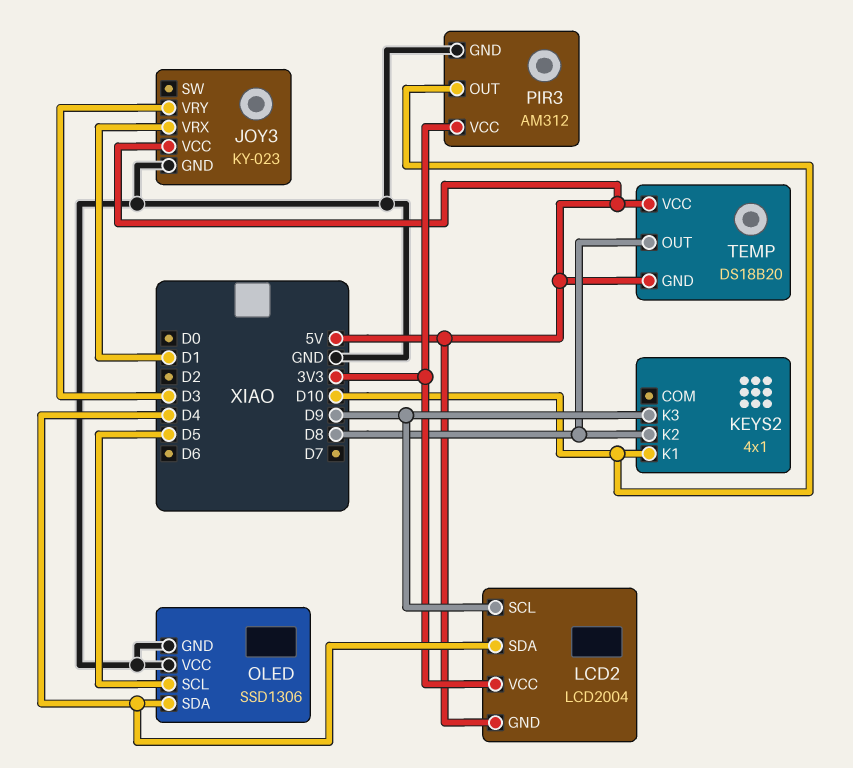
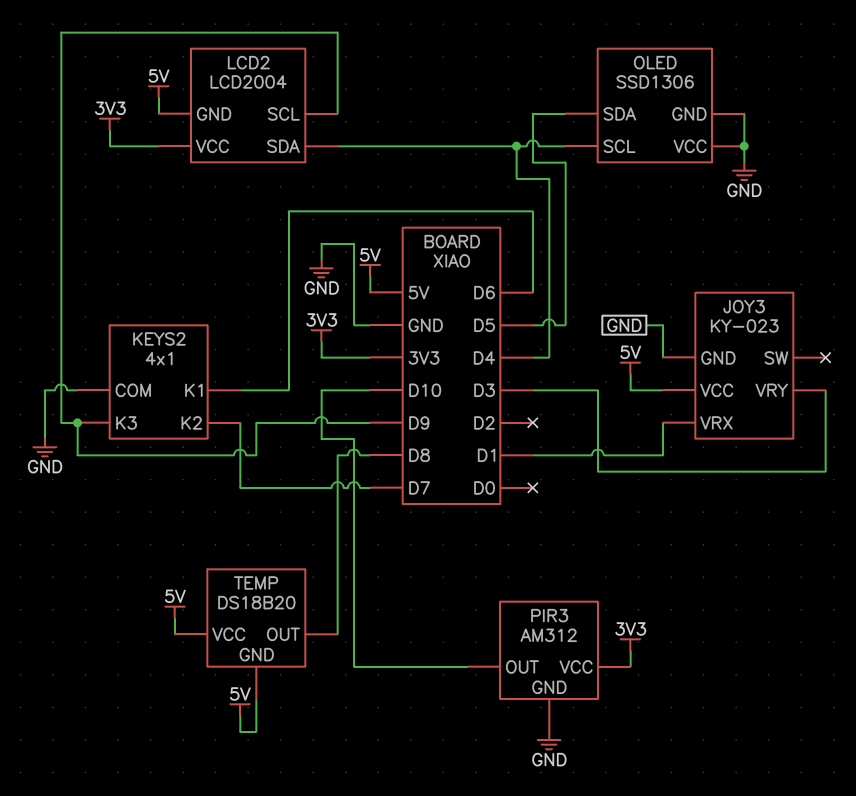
KEYS2 pin COM: none -> GND
KEYS2 pin K1: D10 -> D6
KEYS2 pin K2: D8 -> D7
OLED pin SCL: D5 -> D4
OLED pin SDA: D4 -> D5

